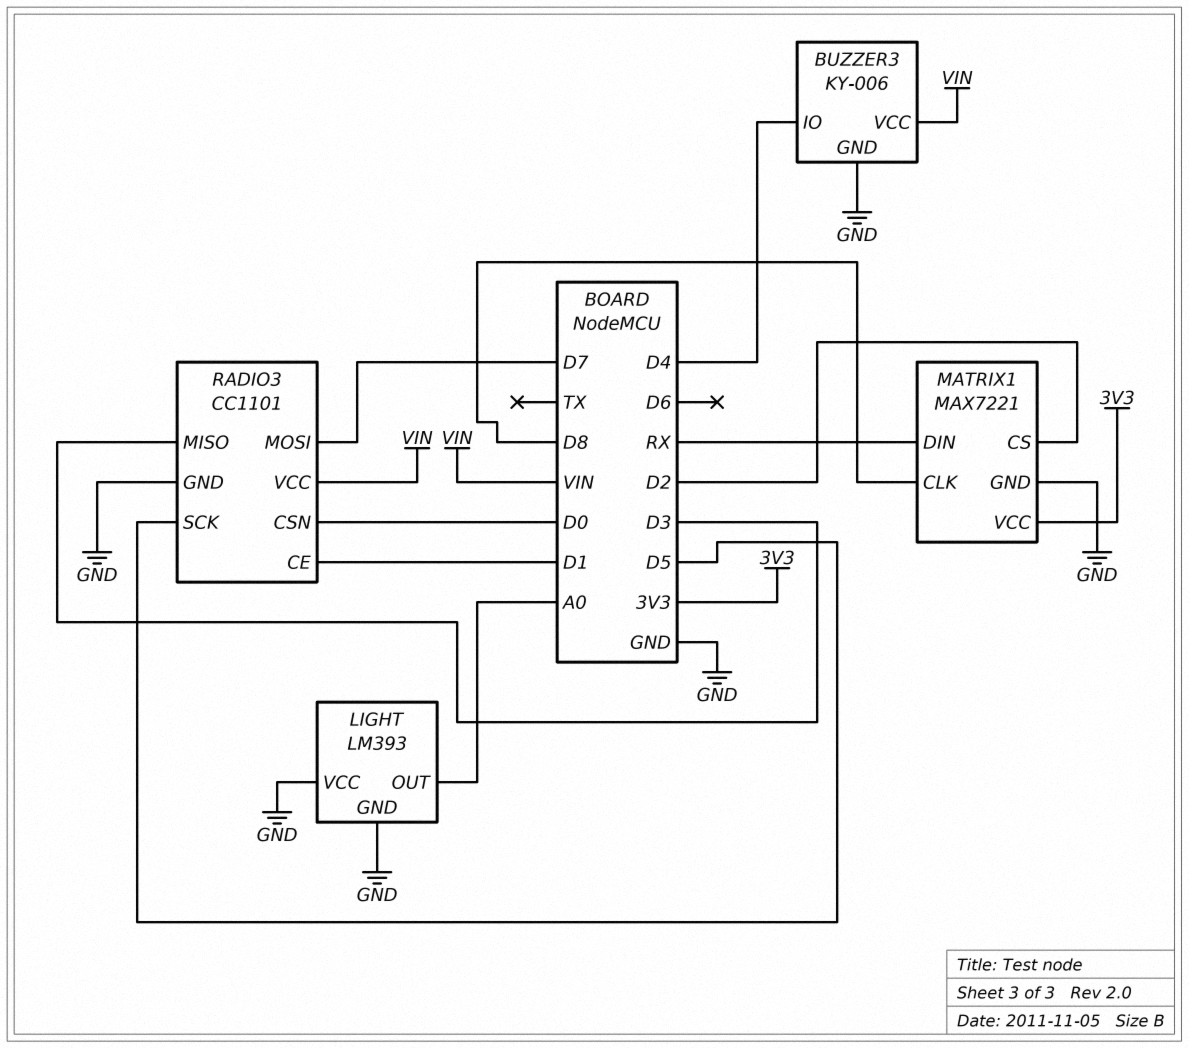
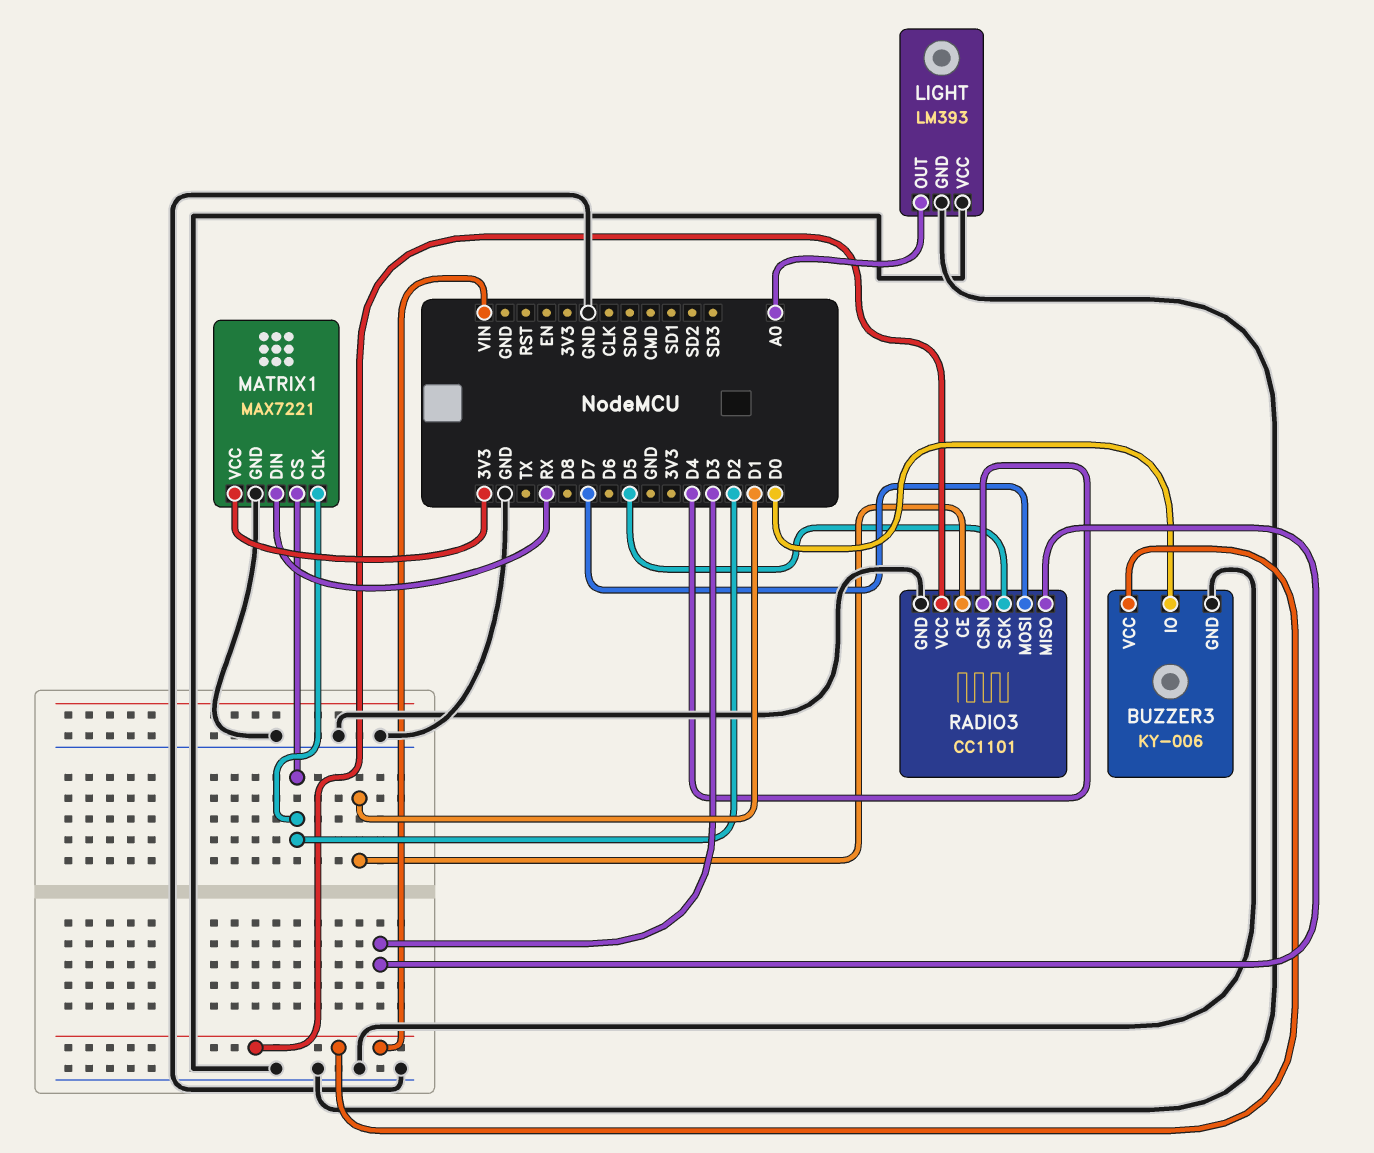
BUZZER3 pin IO: D4 -> D0
MATRIX1 pin CLK: D8 -> D2
RADIO3 pin CSN: D0 -> D4

